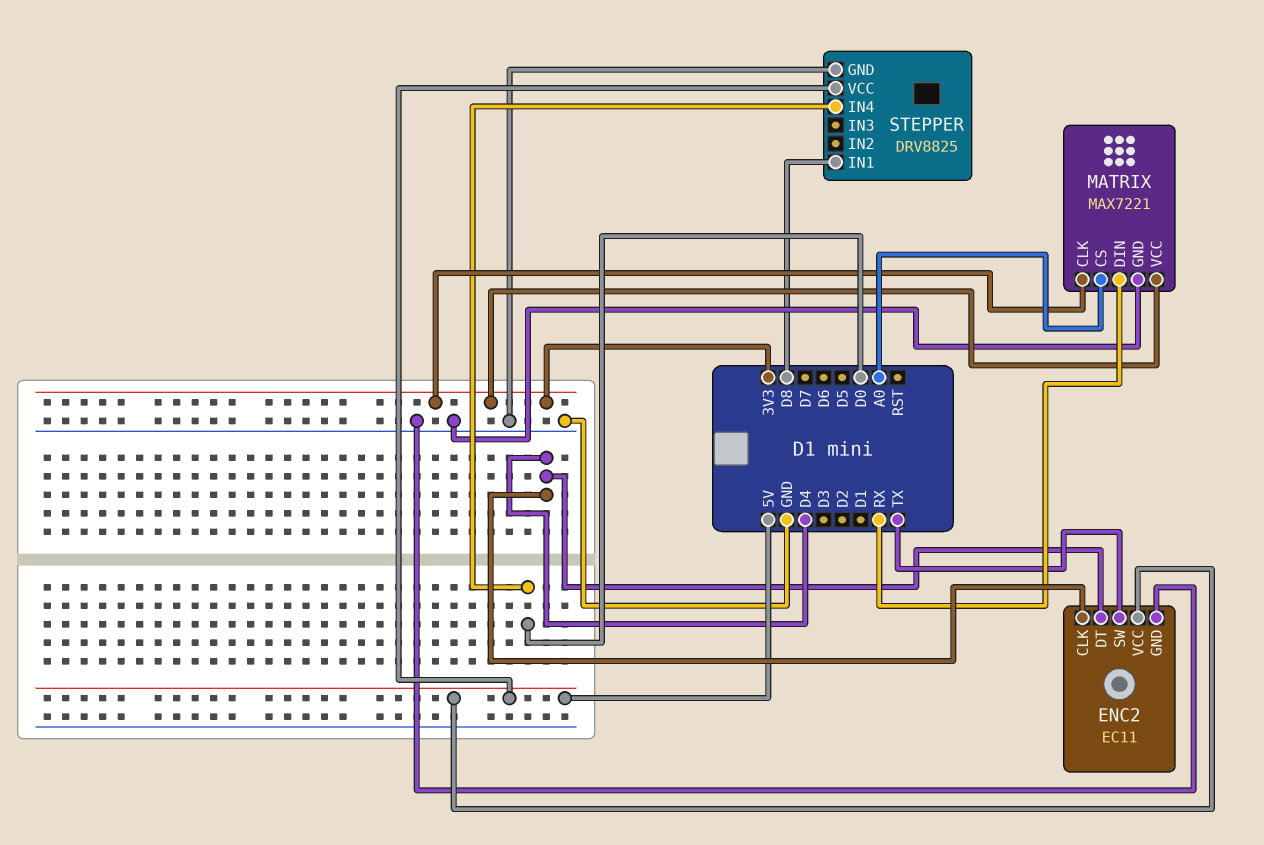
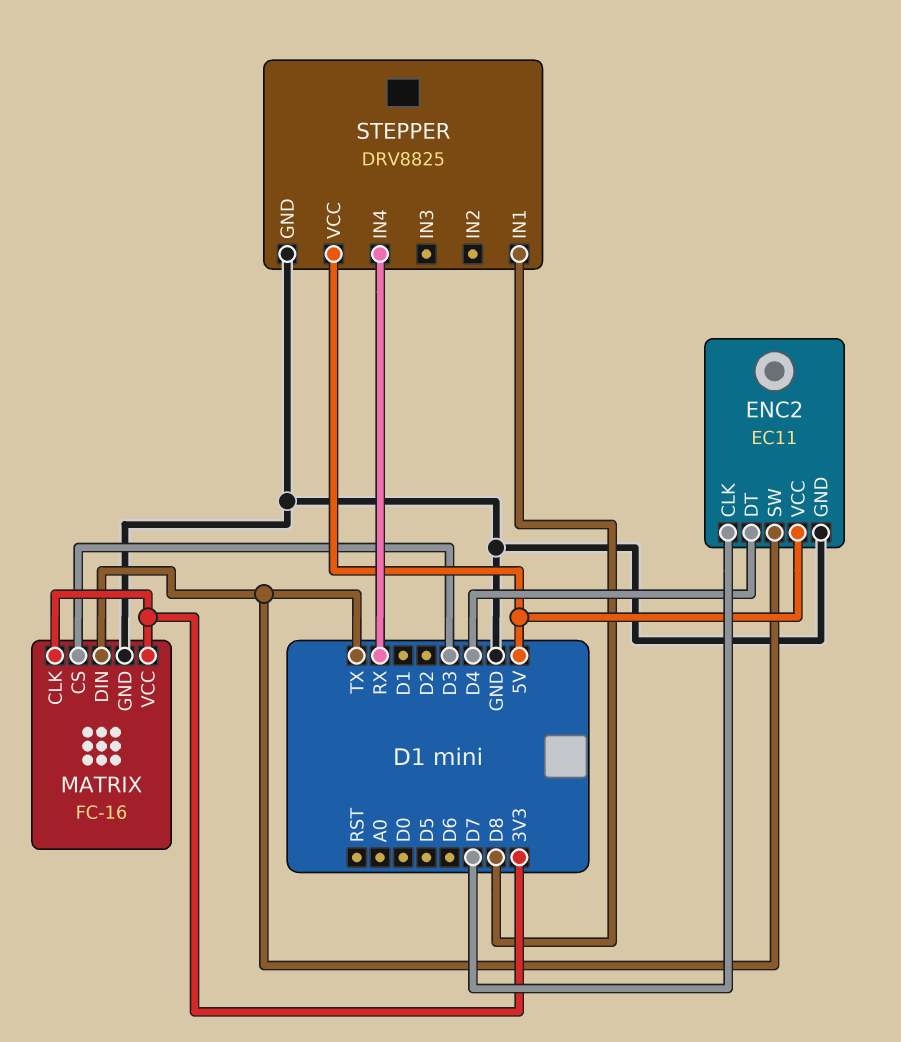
ENC2 pin CLK: D4 -> D7
MATRIX: MAX7221 -> FC-16
MATRIX pin CS: A0 -> D3
MATRIX pin DIN: RX -> TX
STEPPER pin IN4: D0 -> RX

